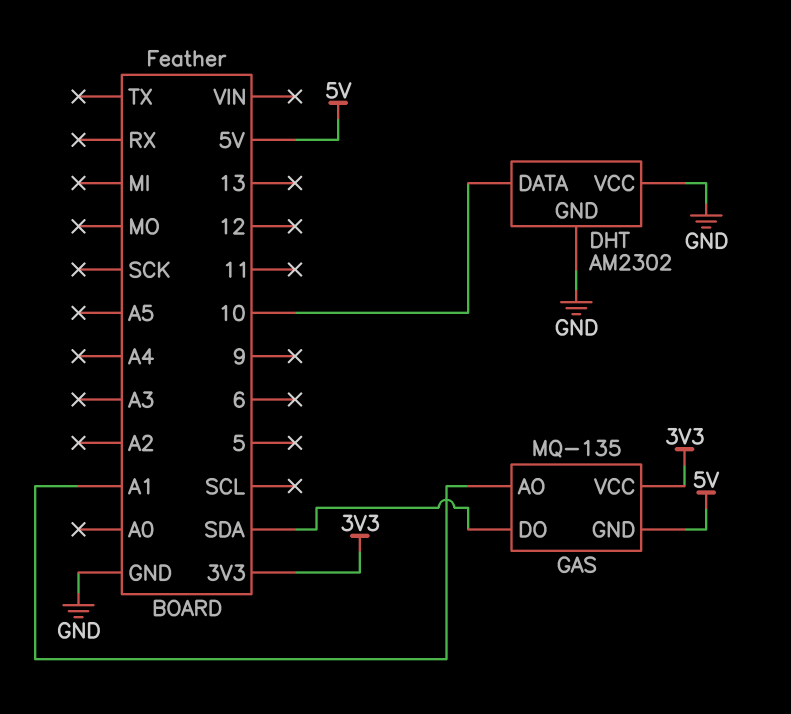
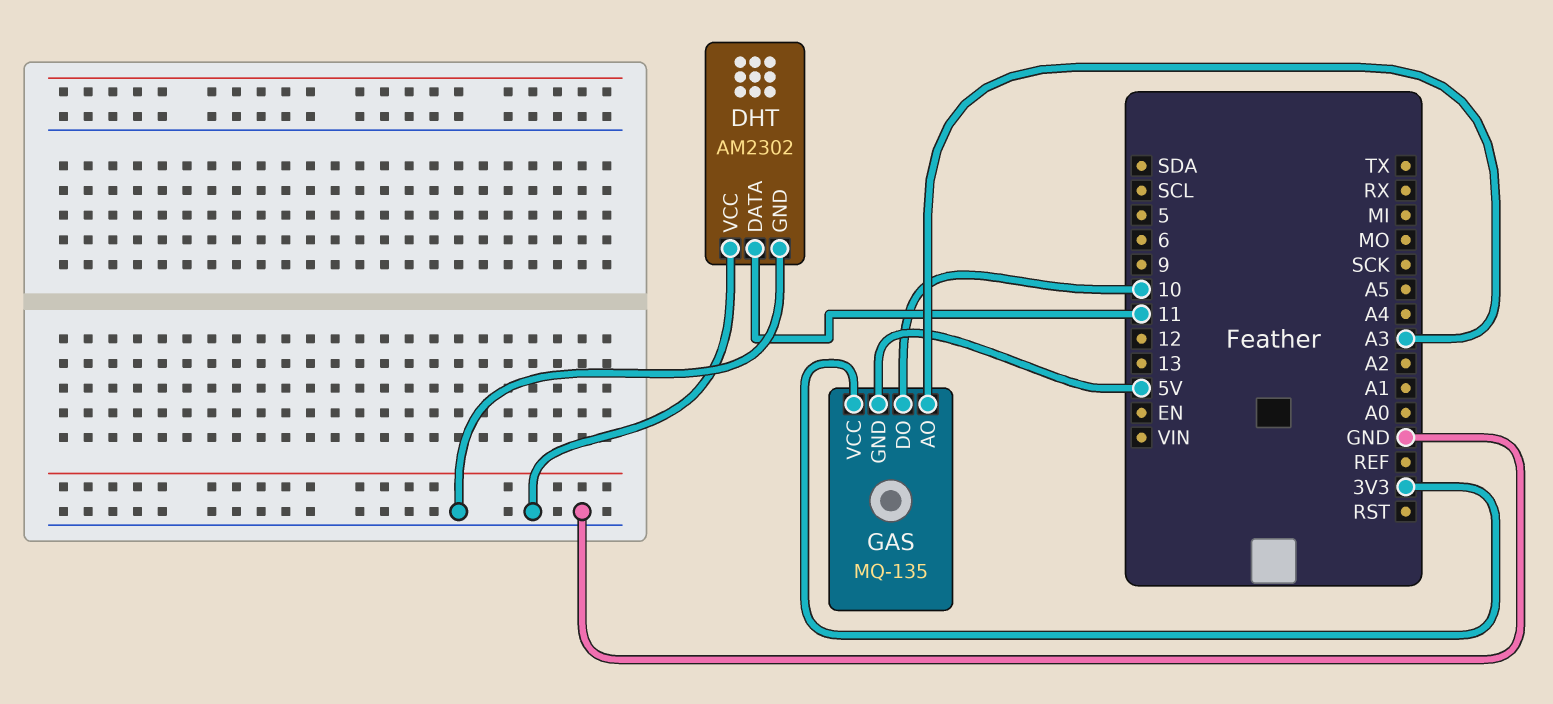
DHT pin DATA: 10 -> 11
GAS pin AO: A1 -> A3
GAS pin DO: SDA -> 10

